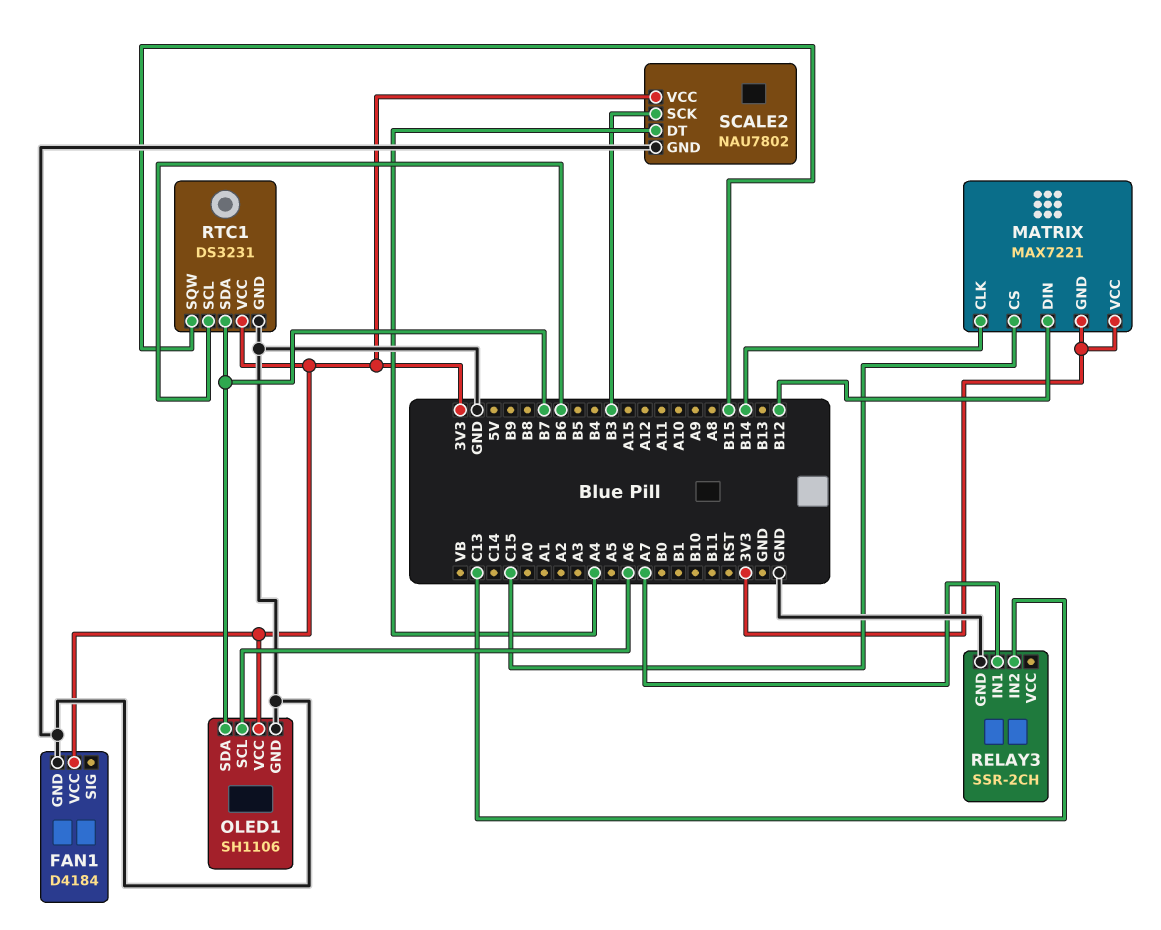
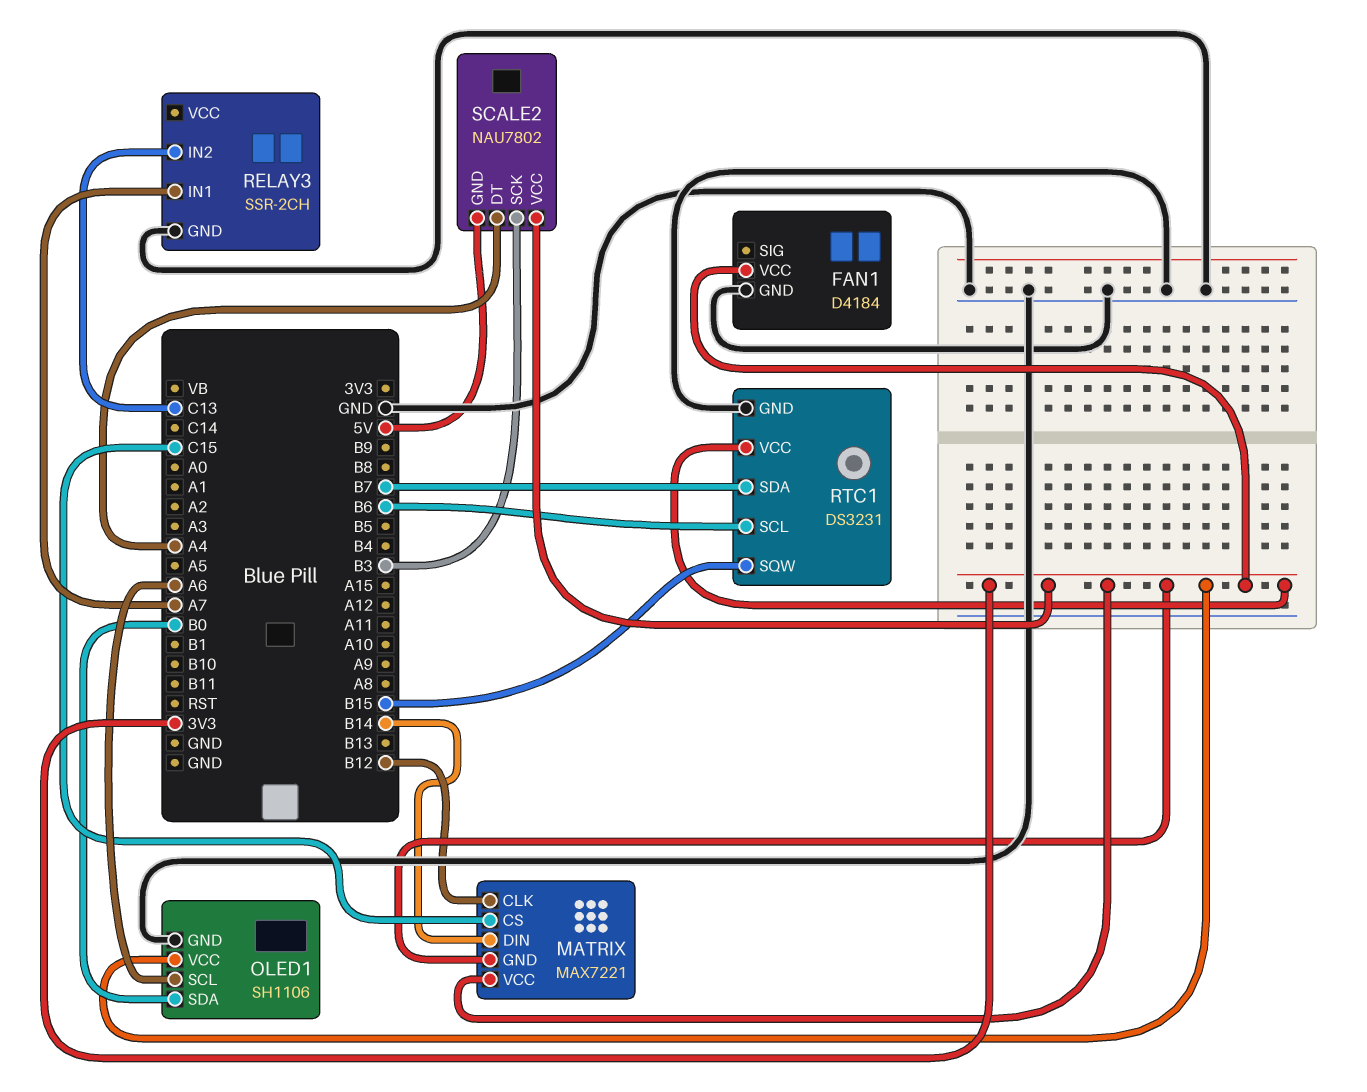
MATRIX pin CLK: B14 -> B12
MATRIX pin DIN: B12 -> B14
OLED1 pin SDA: B7 -> B0
SCALE2 pin GND: GND -> 5V

